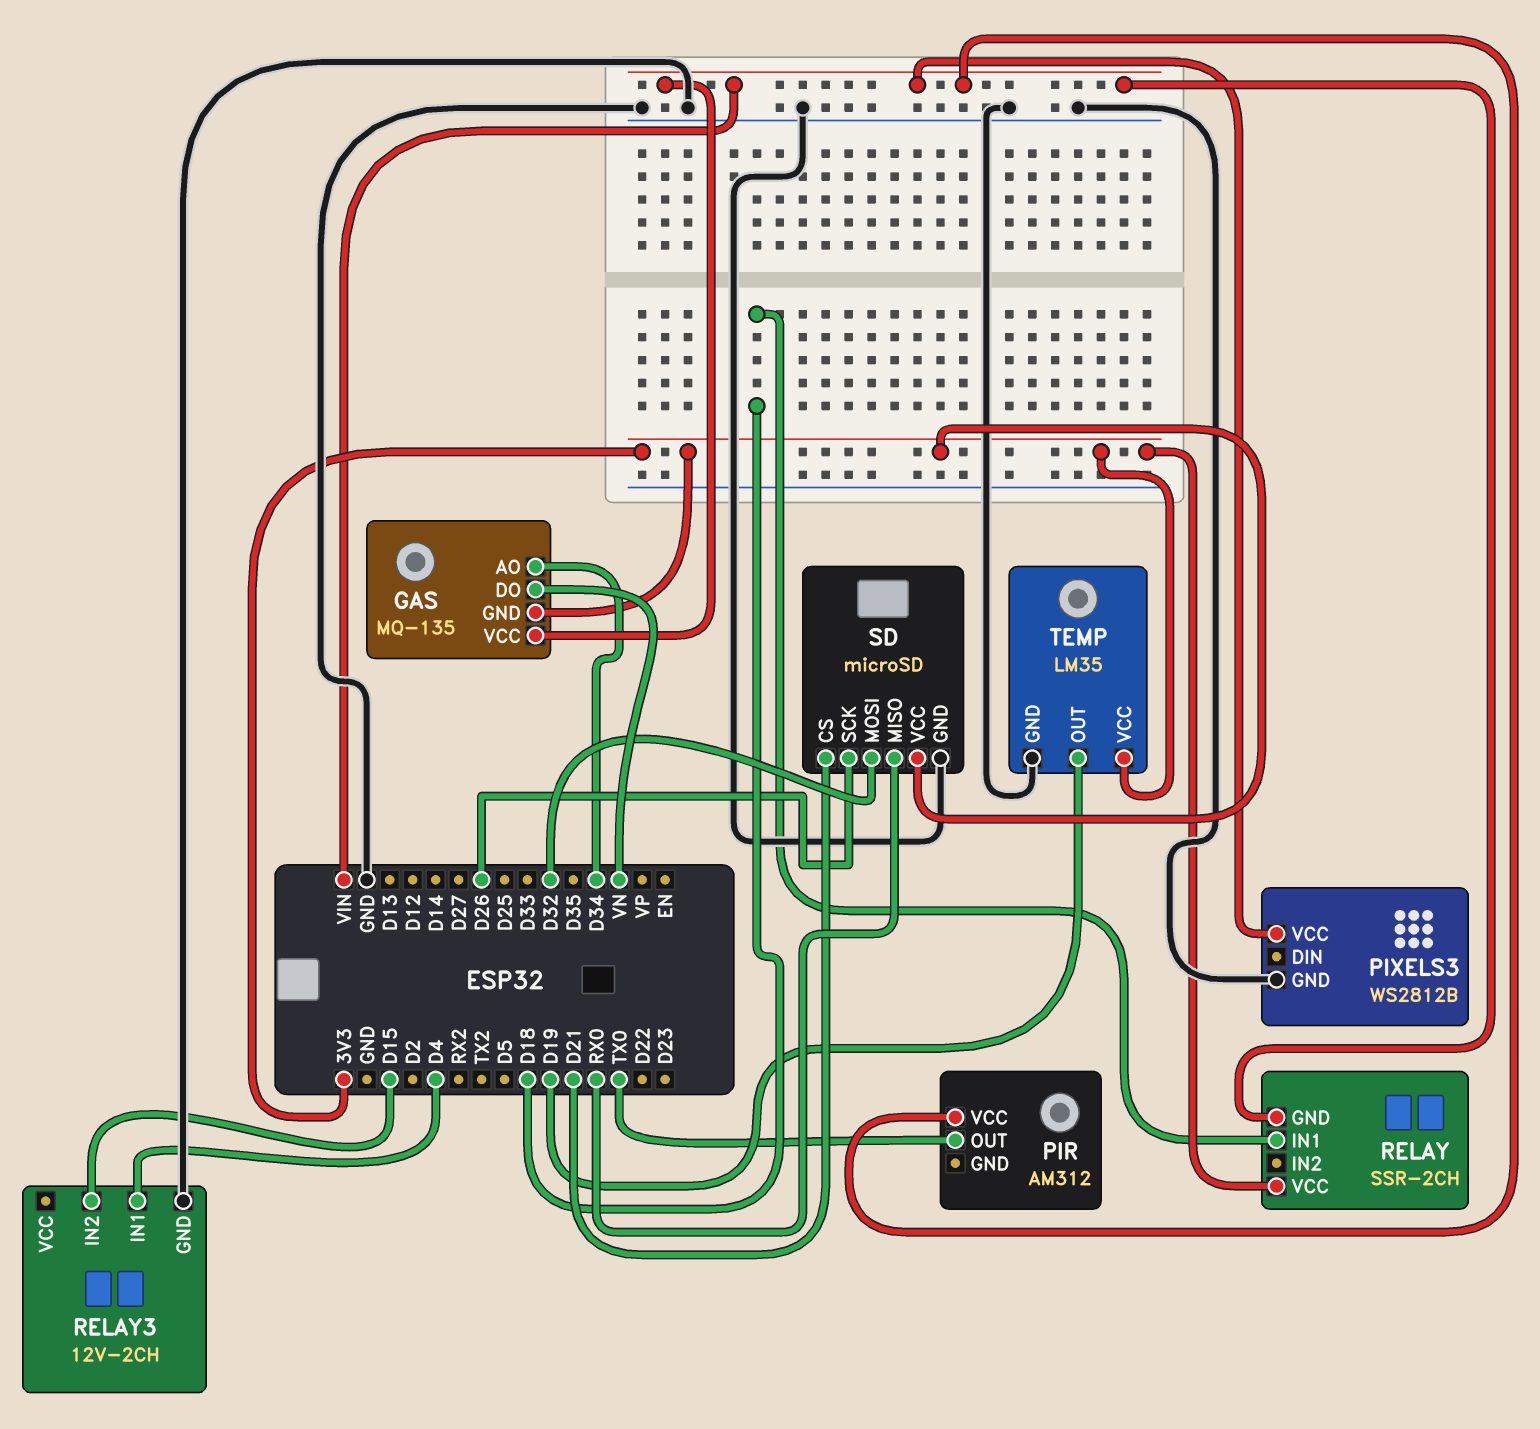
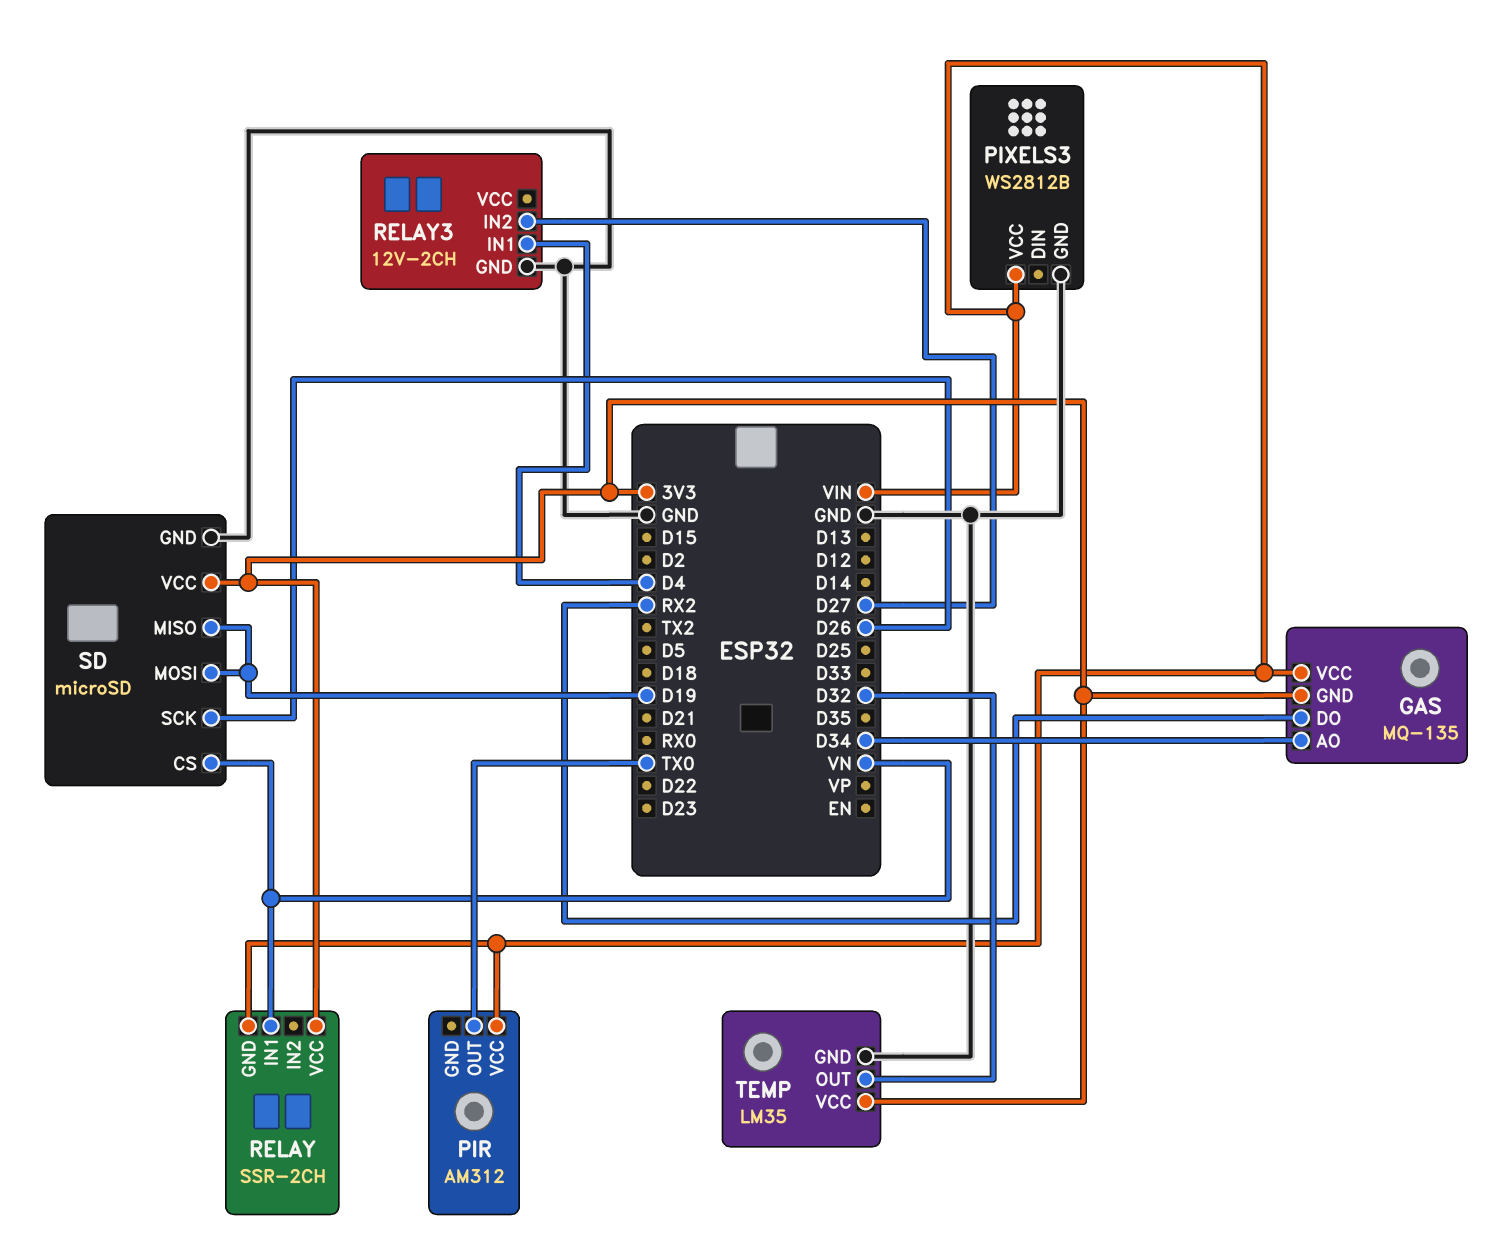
GAS pin DO: VN -> RX2
RELAY pin IN1: D18 -> VN
RELAY3 pin IN2: D15 -> D27
SD pin CS: D21 -> VN
SD pin MISO: RX0 -> D19
SD pin MOSI: D32 -> D19
TEMP pin OUT: D19 -> D32

